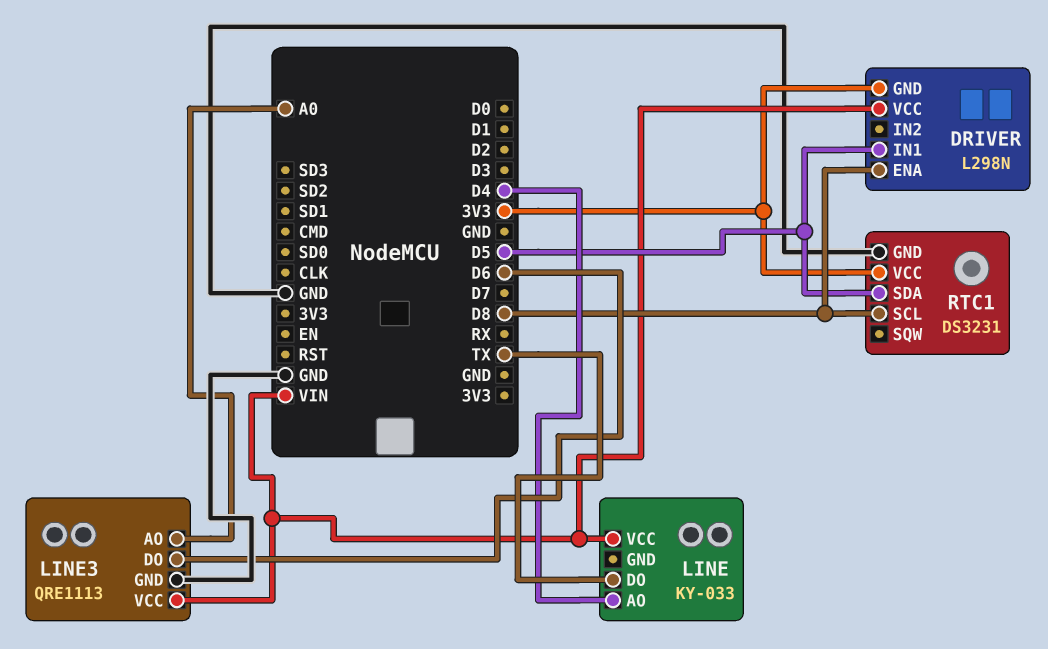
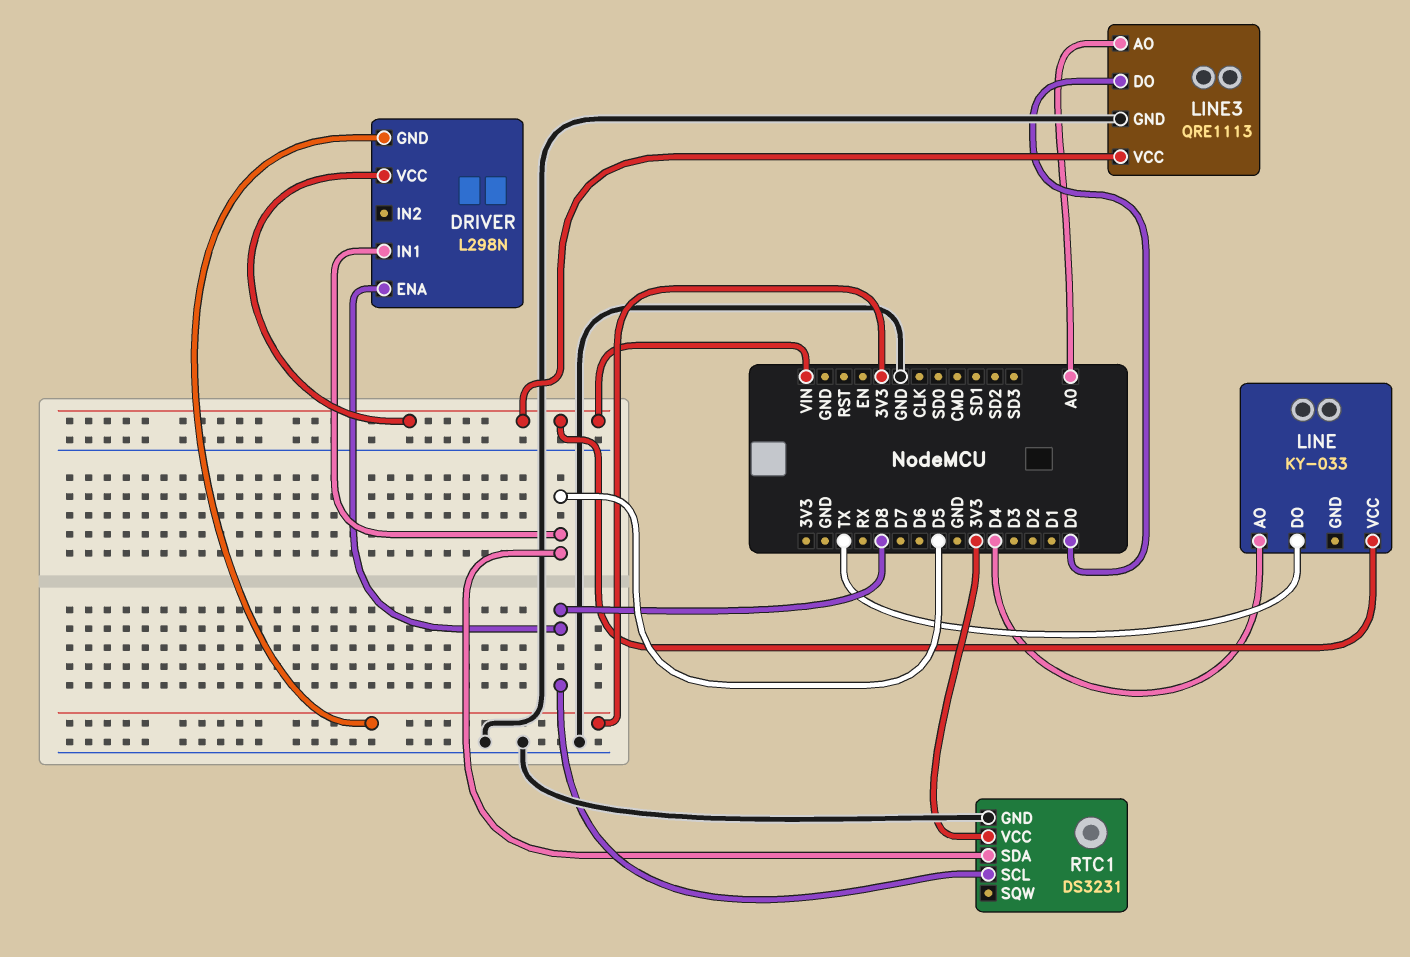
LINE3 pin DO: D6 -> D0

